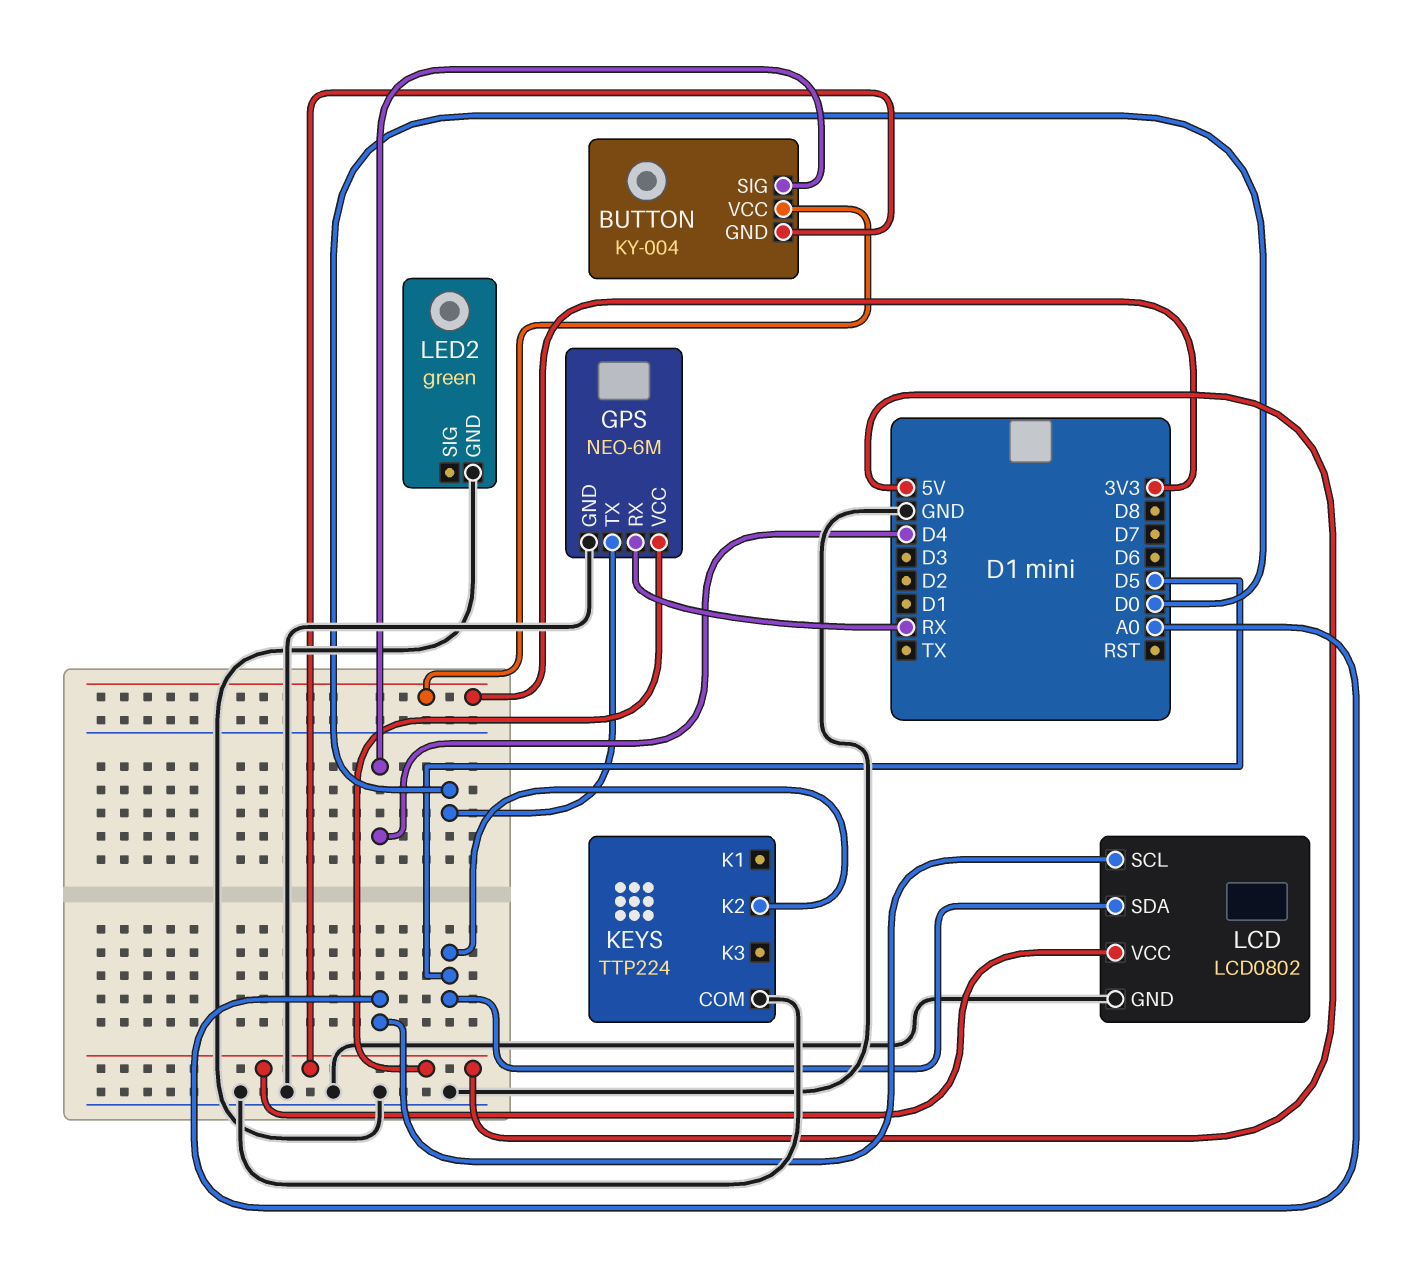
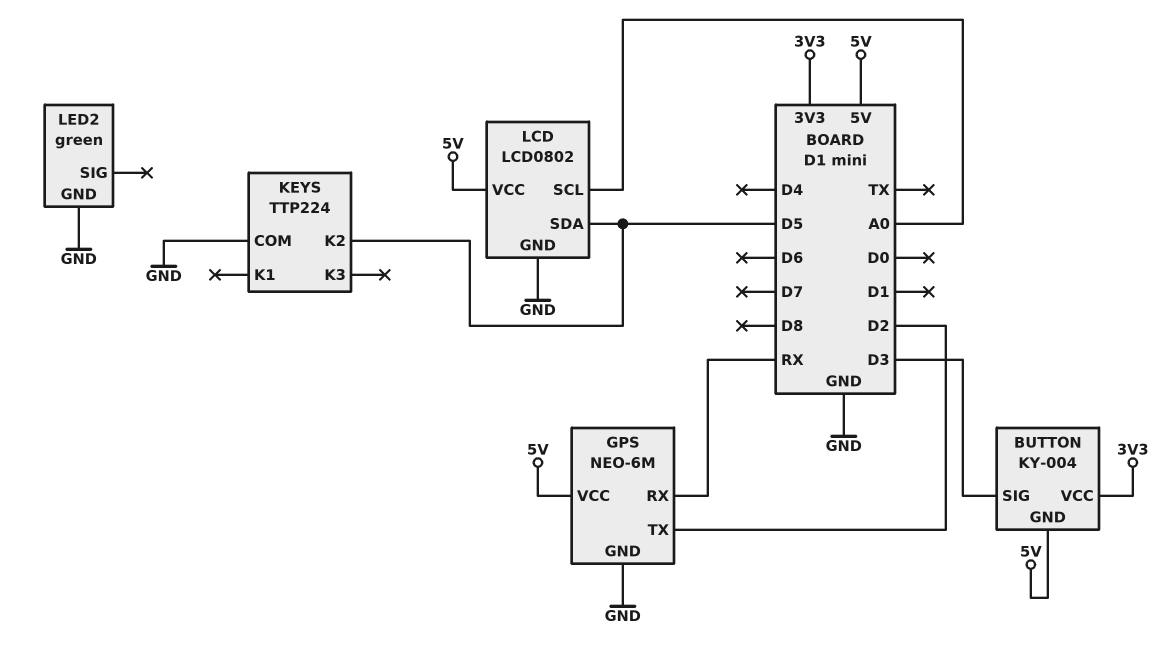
BUTTON pin SIG: D4 -> D3
GPS pin TX: D0 -> D2

